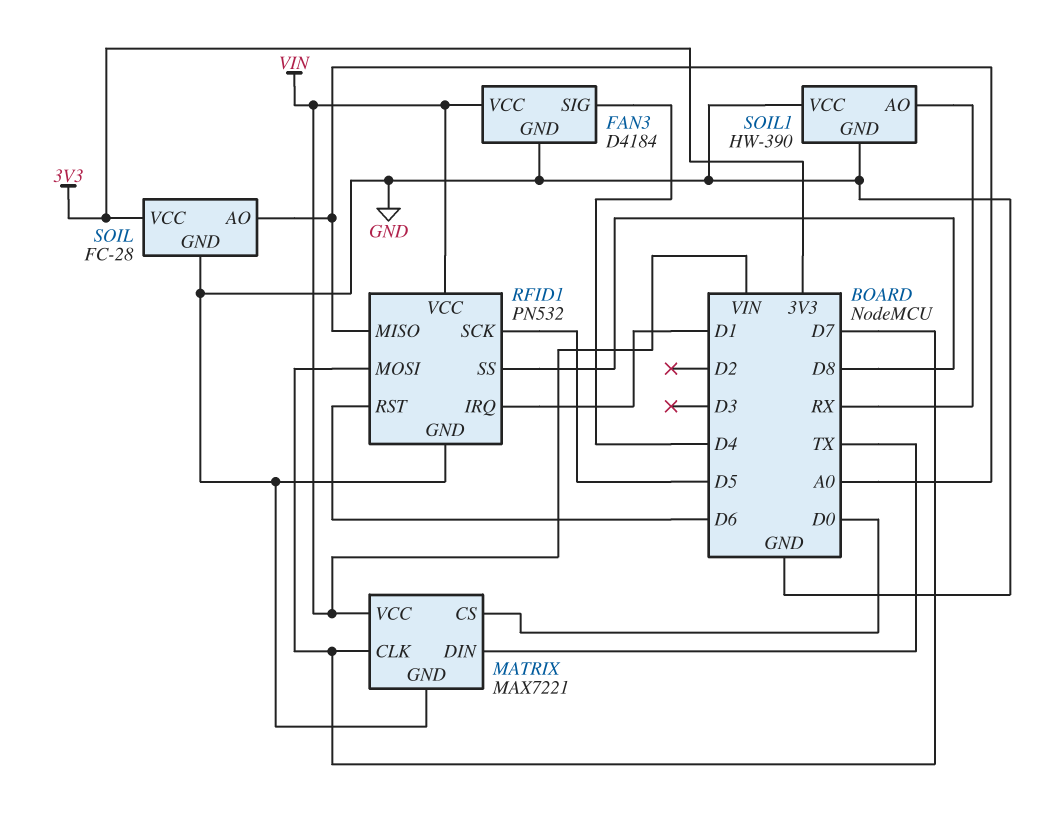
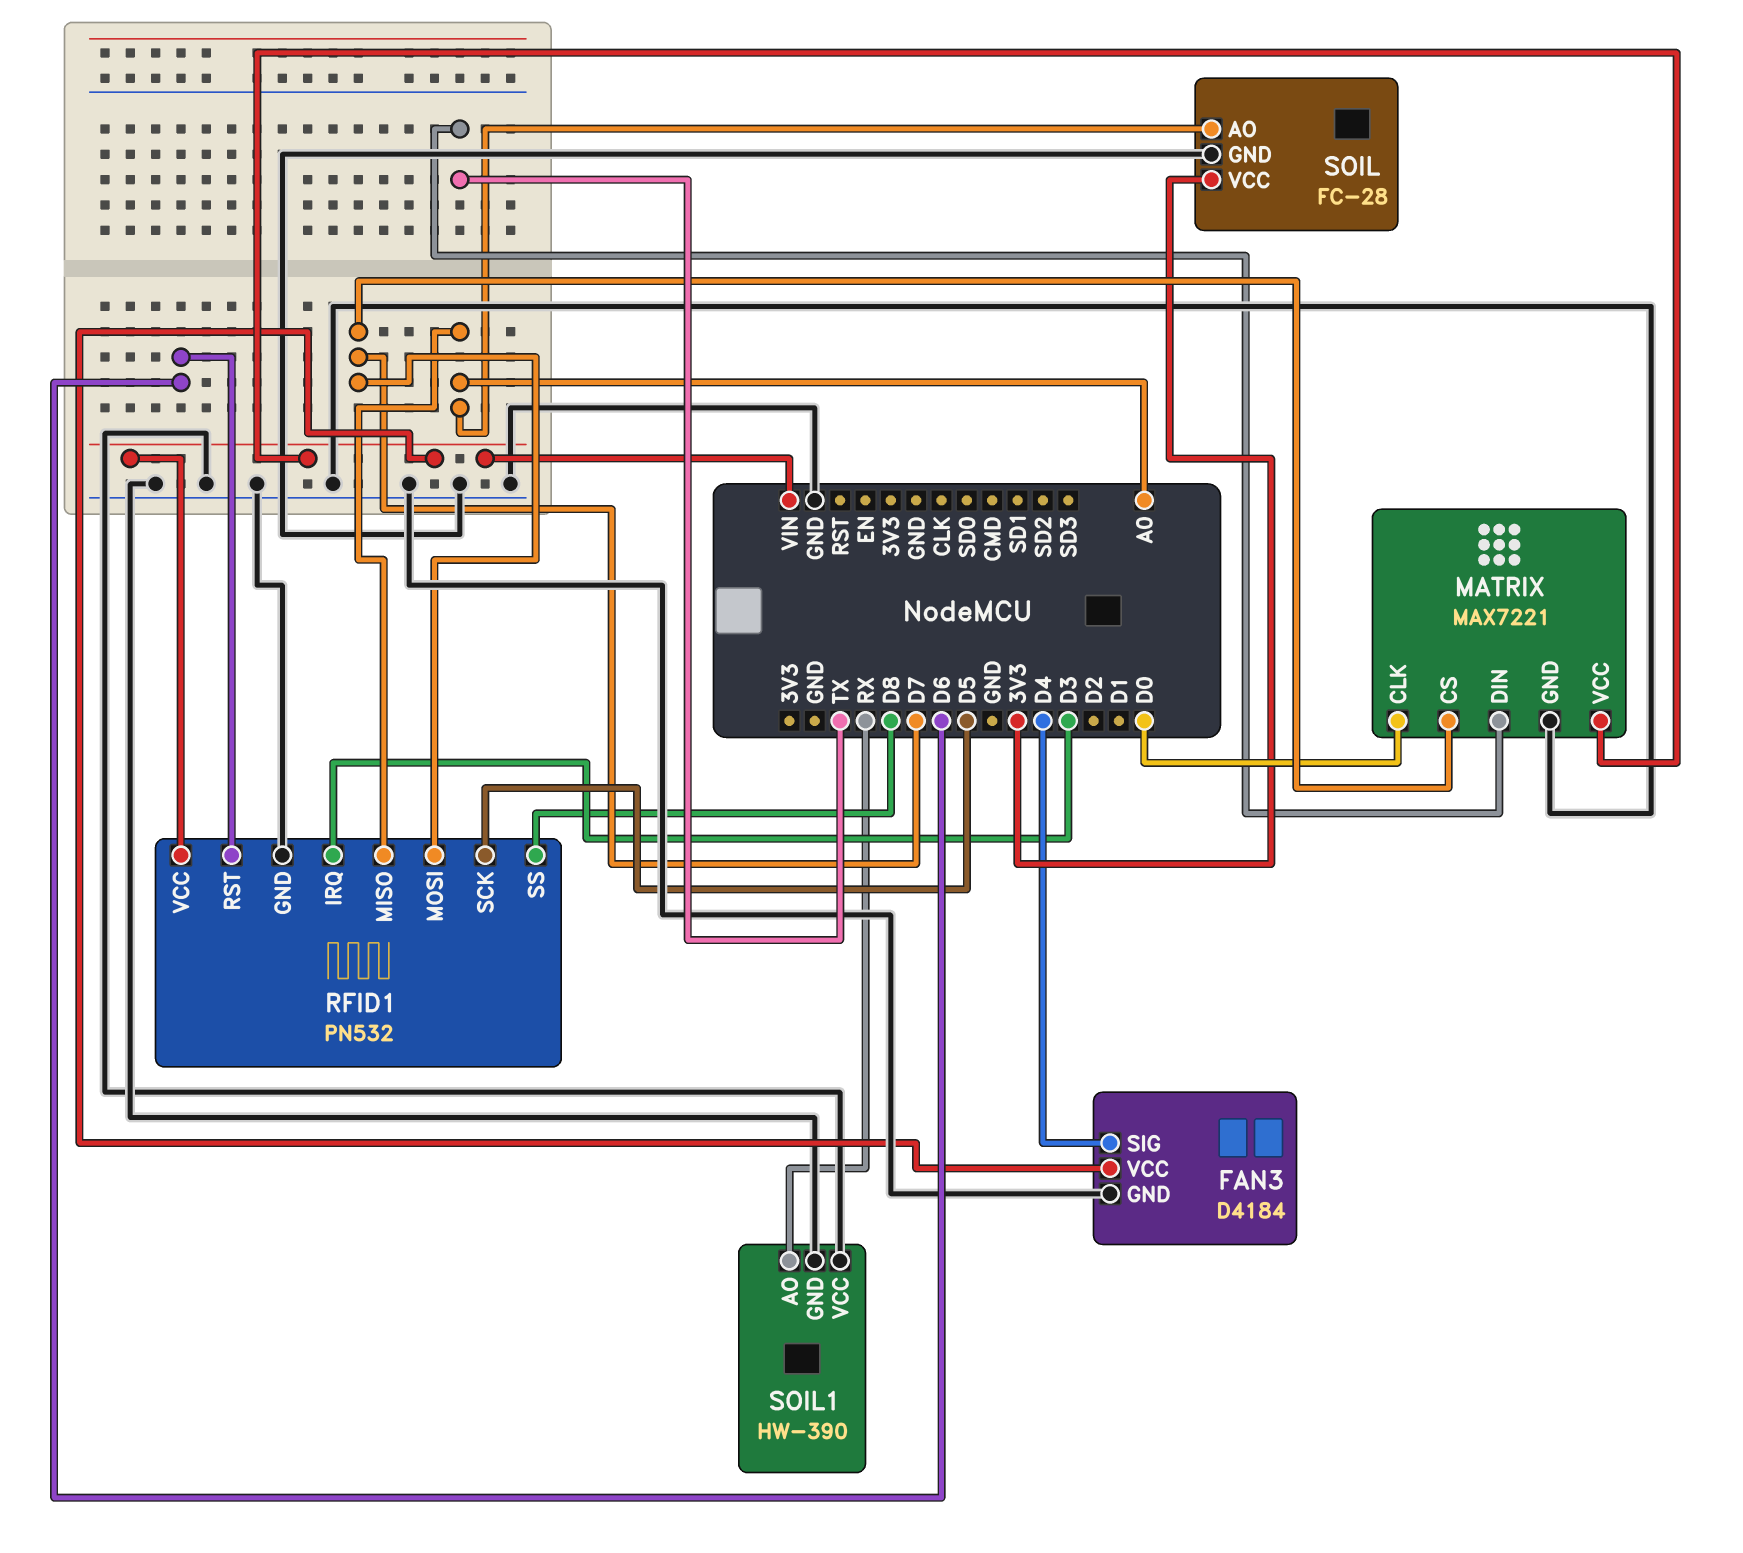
MATRIX pin CLK: D7 -> D0
MATRIX pin CS: D0 -> D7
RFID1 pin IRQ: D1 -> D3

